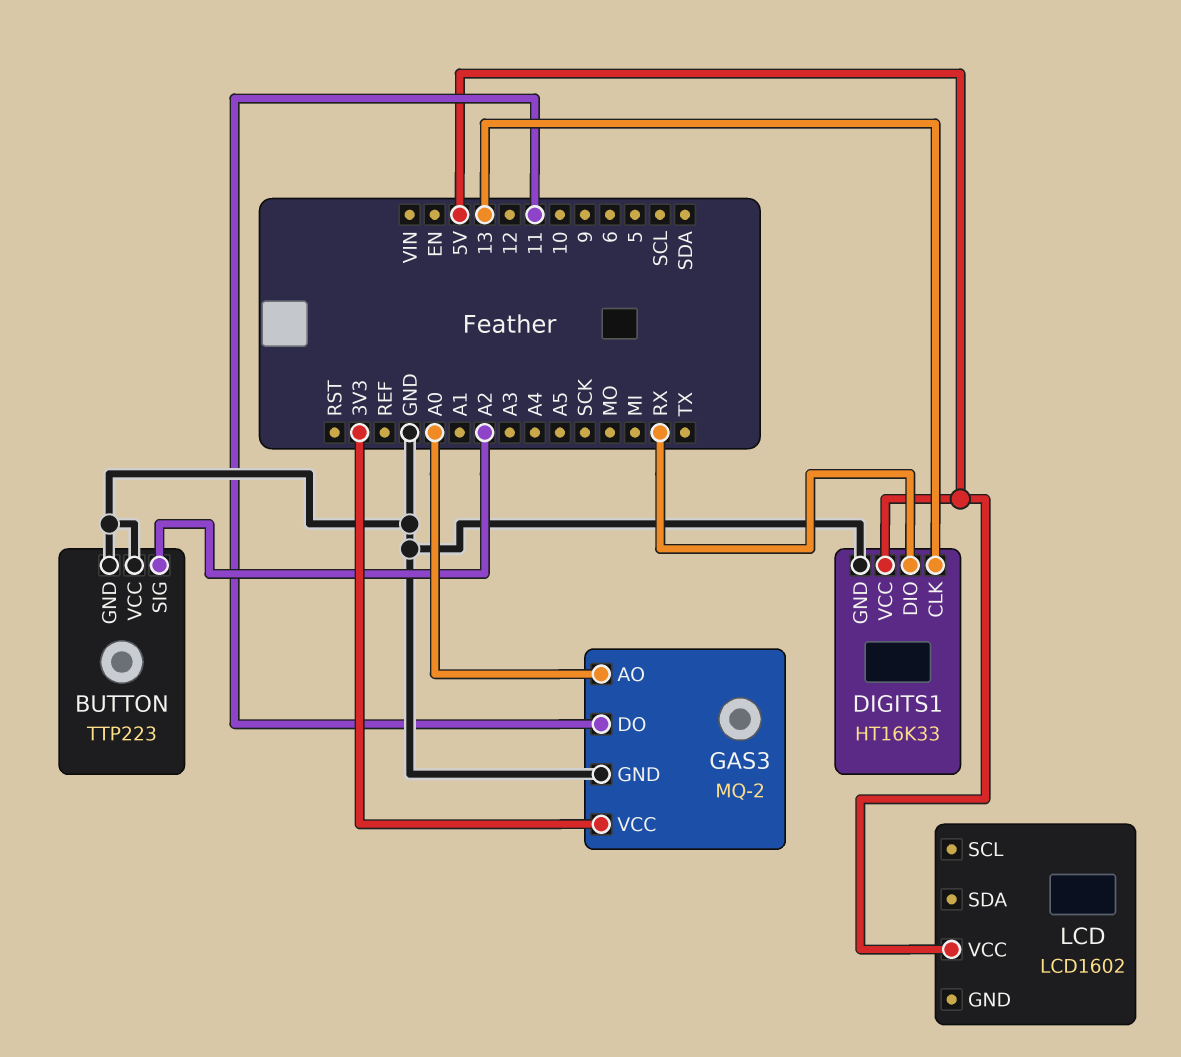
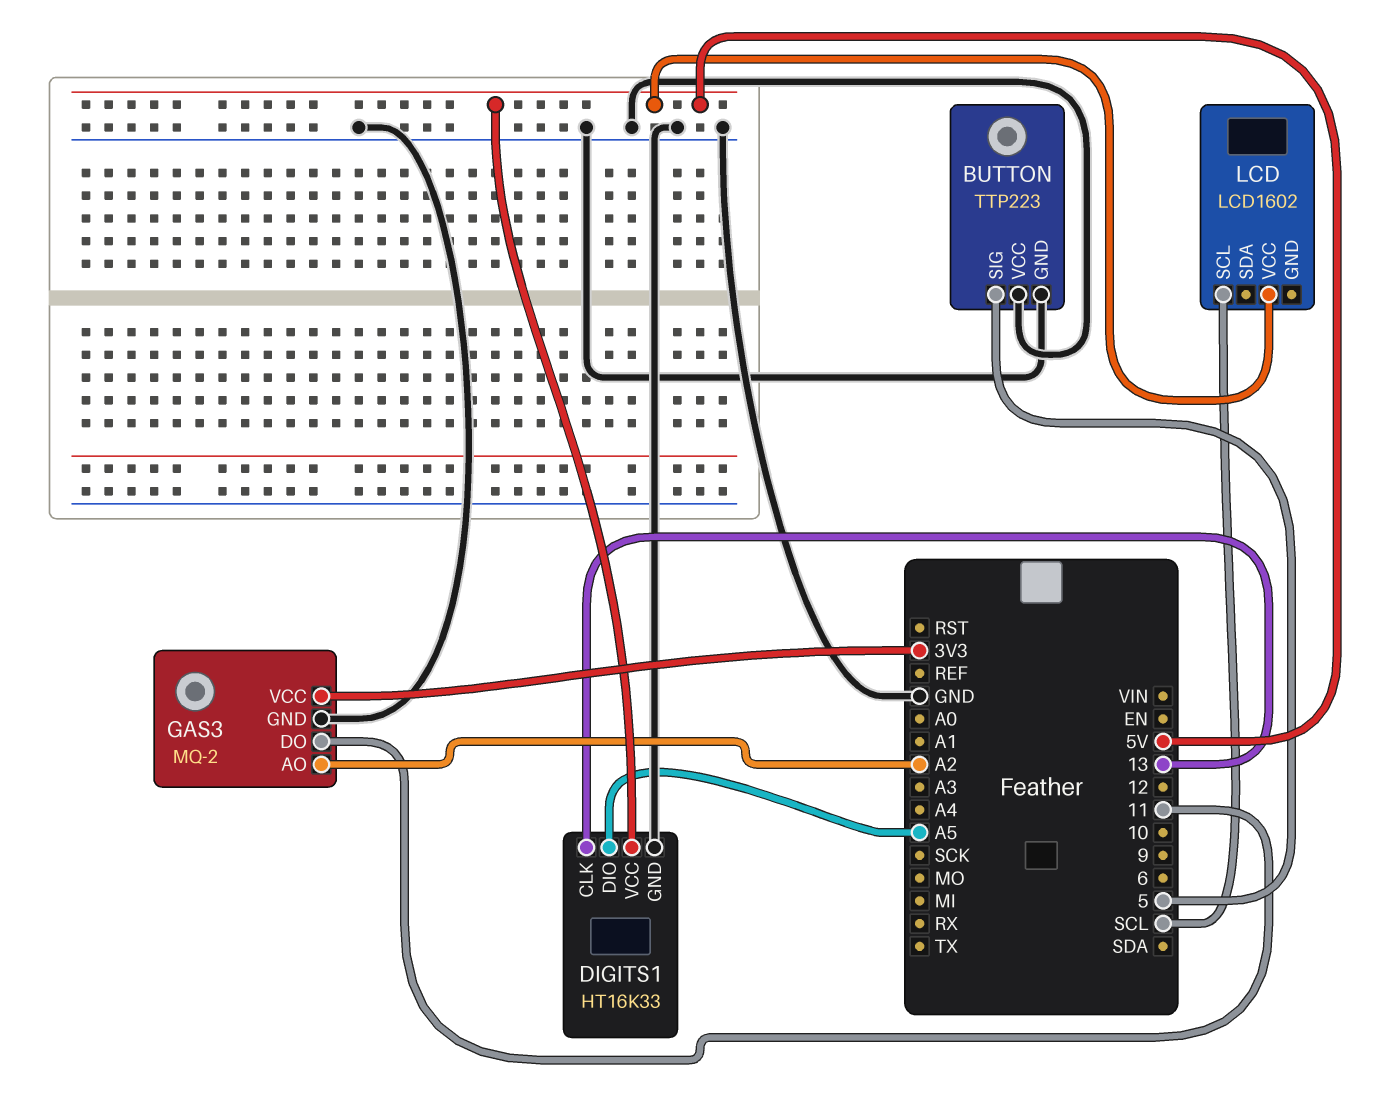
BUTTON pin SIG: A2 -> 5
DIGITS1 pin DIO: RX -> A5
GAS3 pin AO: A0 -> A2
LCD pin SCL: none -> SCL

